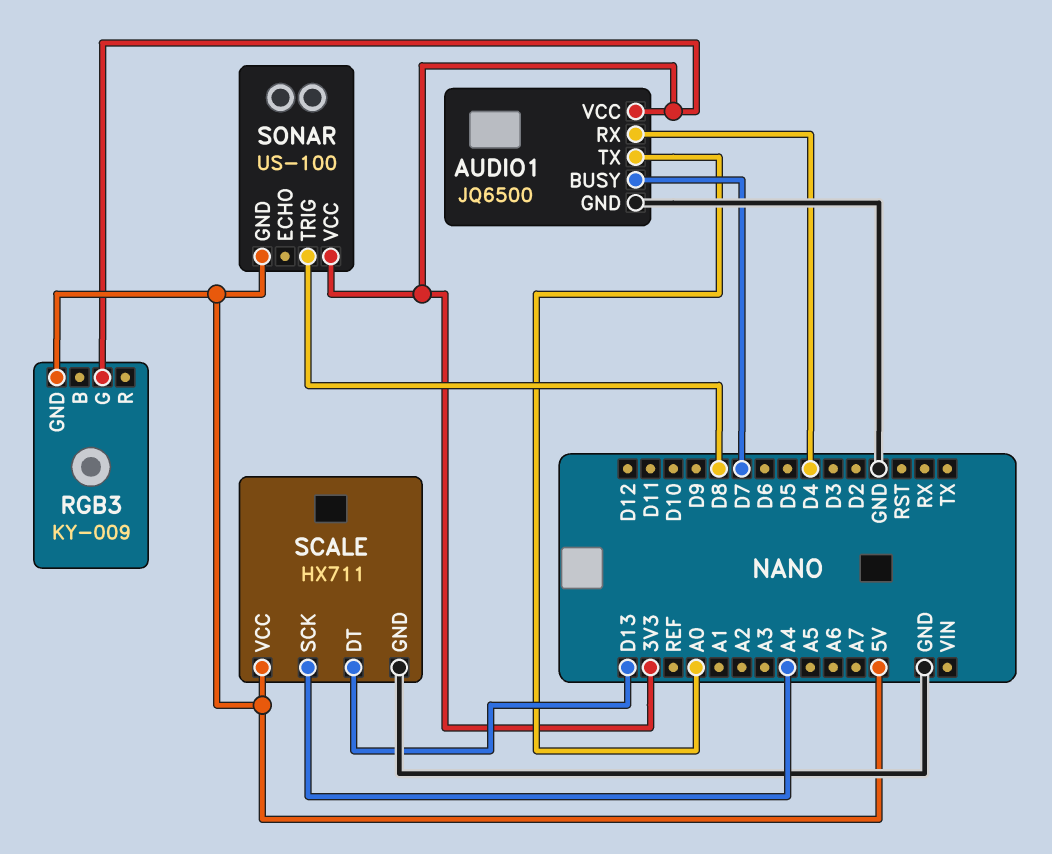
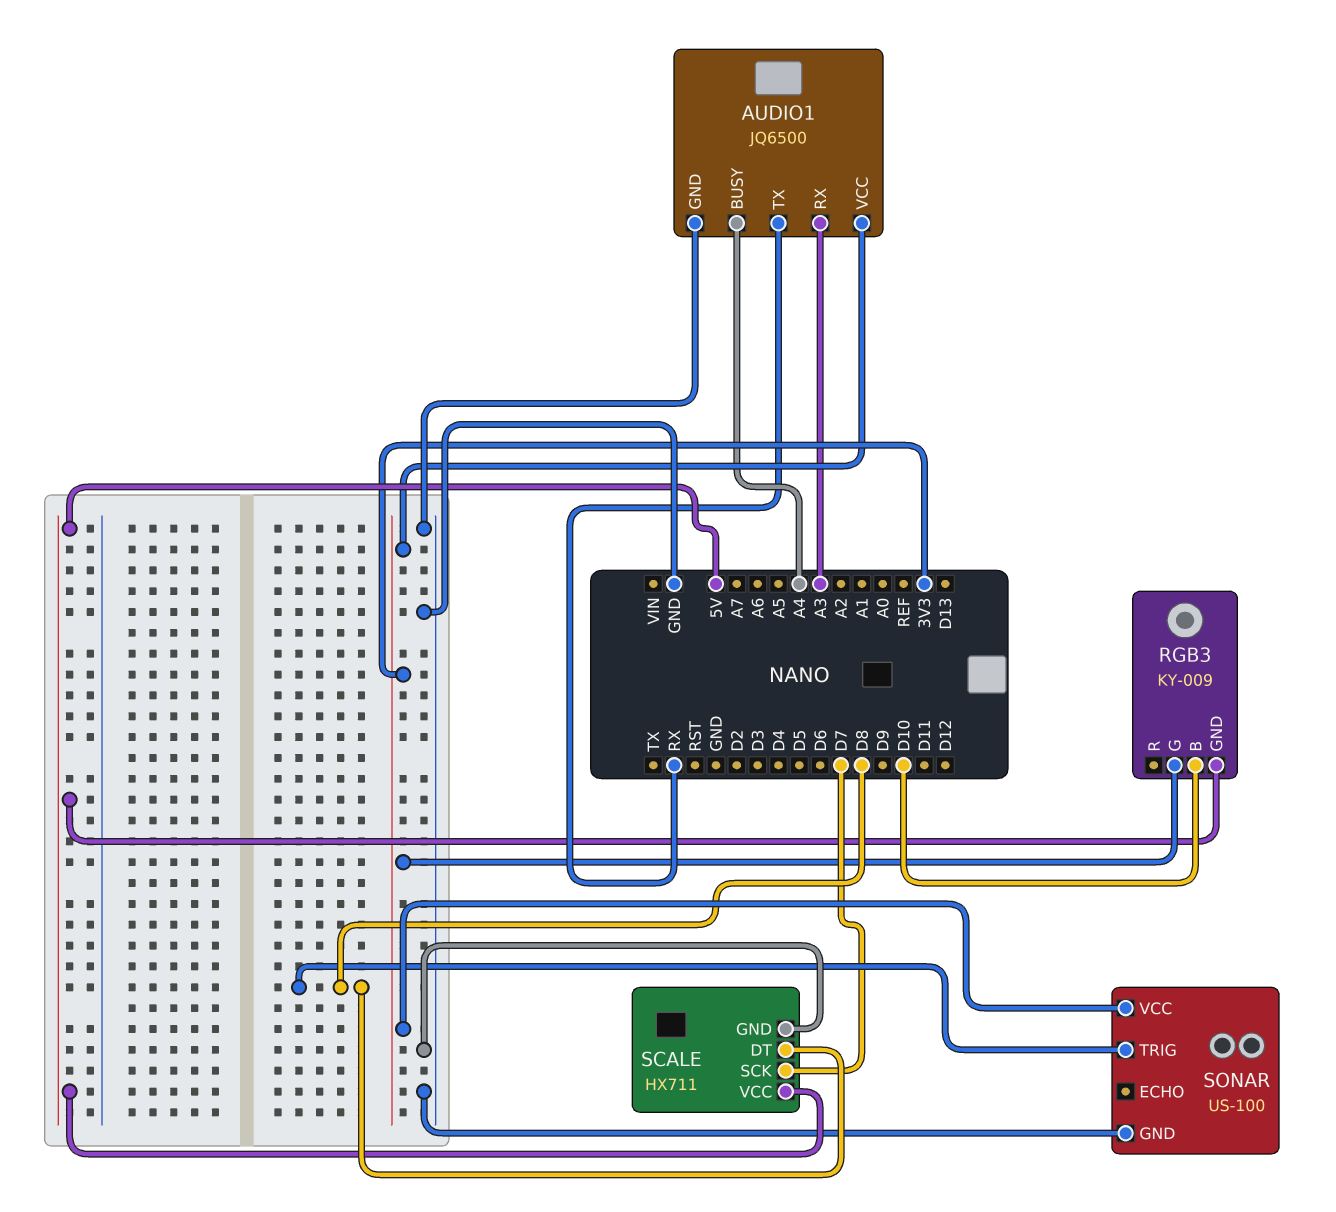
AUDIO1 pin BUSY: D7 -> A4
AUDIO1 pin RX: D4 -> A3
AUDIO1 pin TX: A0 -> RX
RGB3 pin B: none -> D10
SCALE pin DT: D13 -> D8
SCALE pin SCK: A4 -> D7
SONAR pin GND: 5V -> GND

